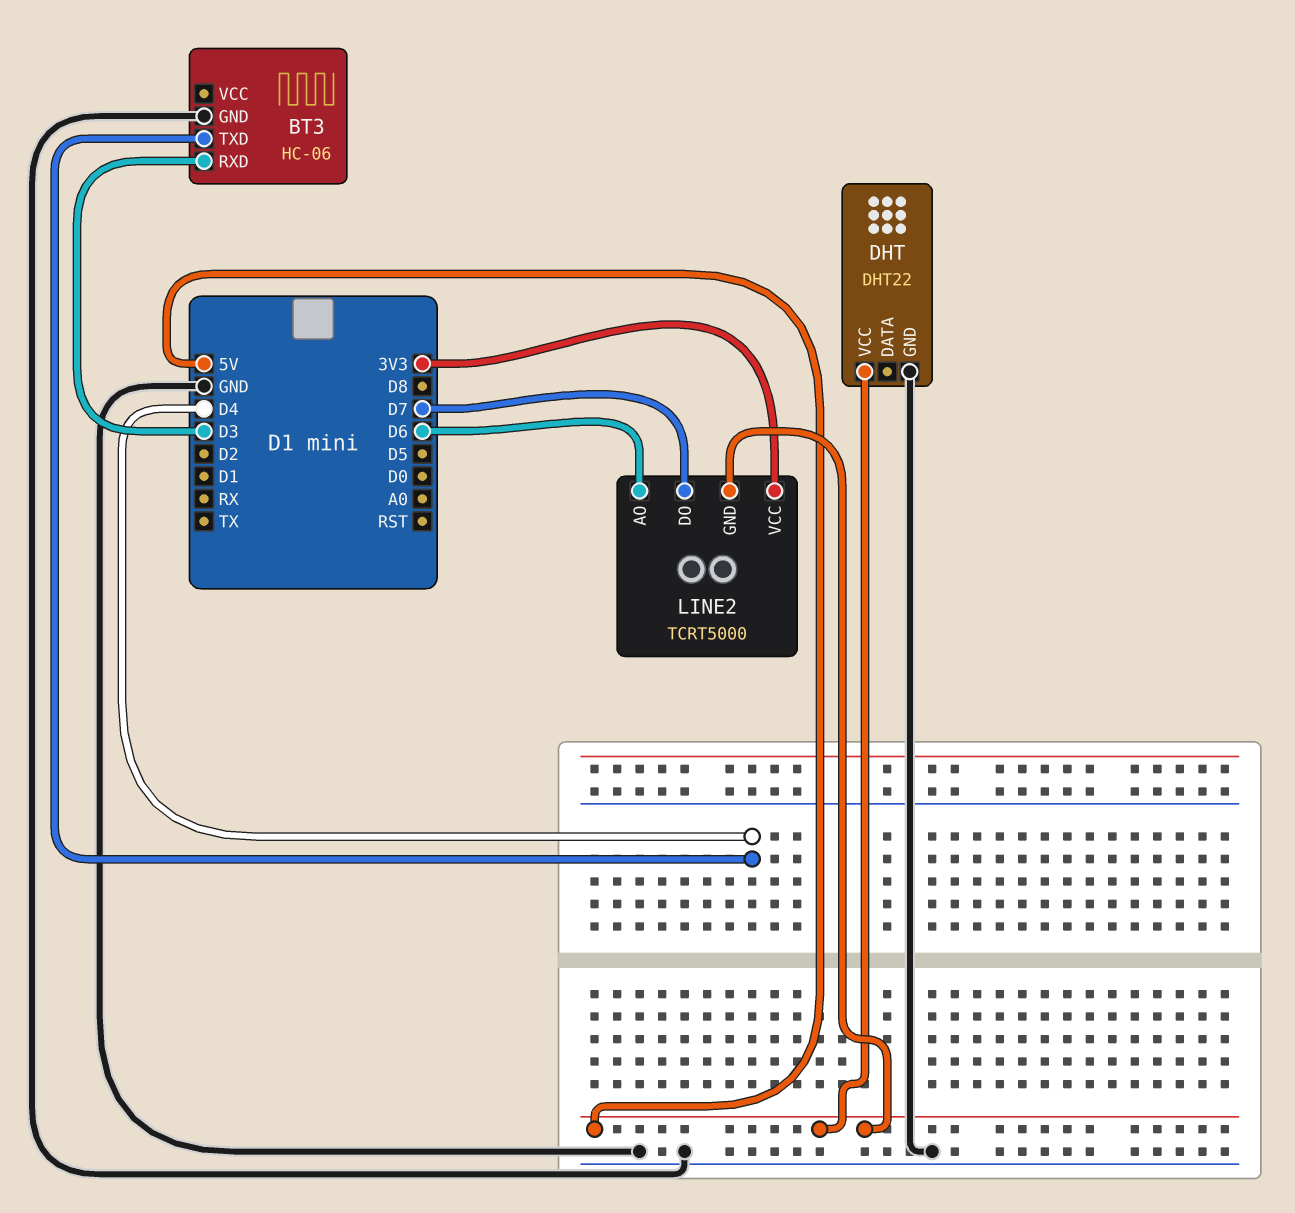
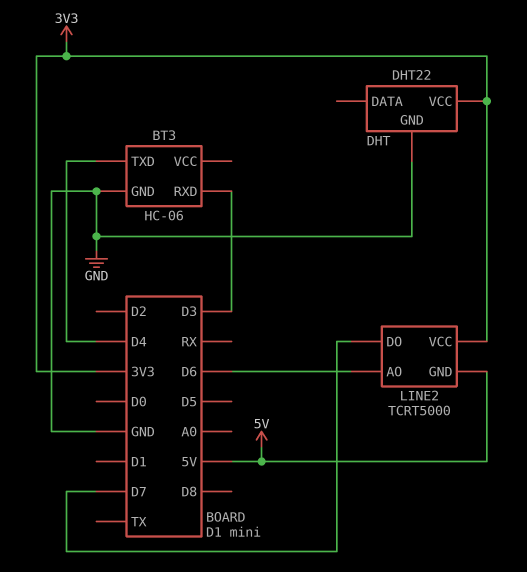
DHT pin VCC: 5V -> 3V3

